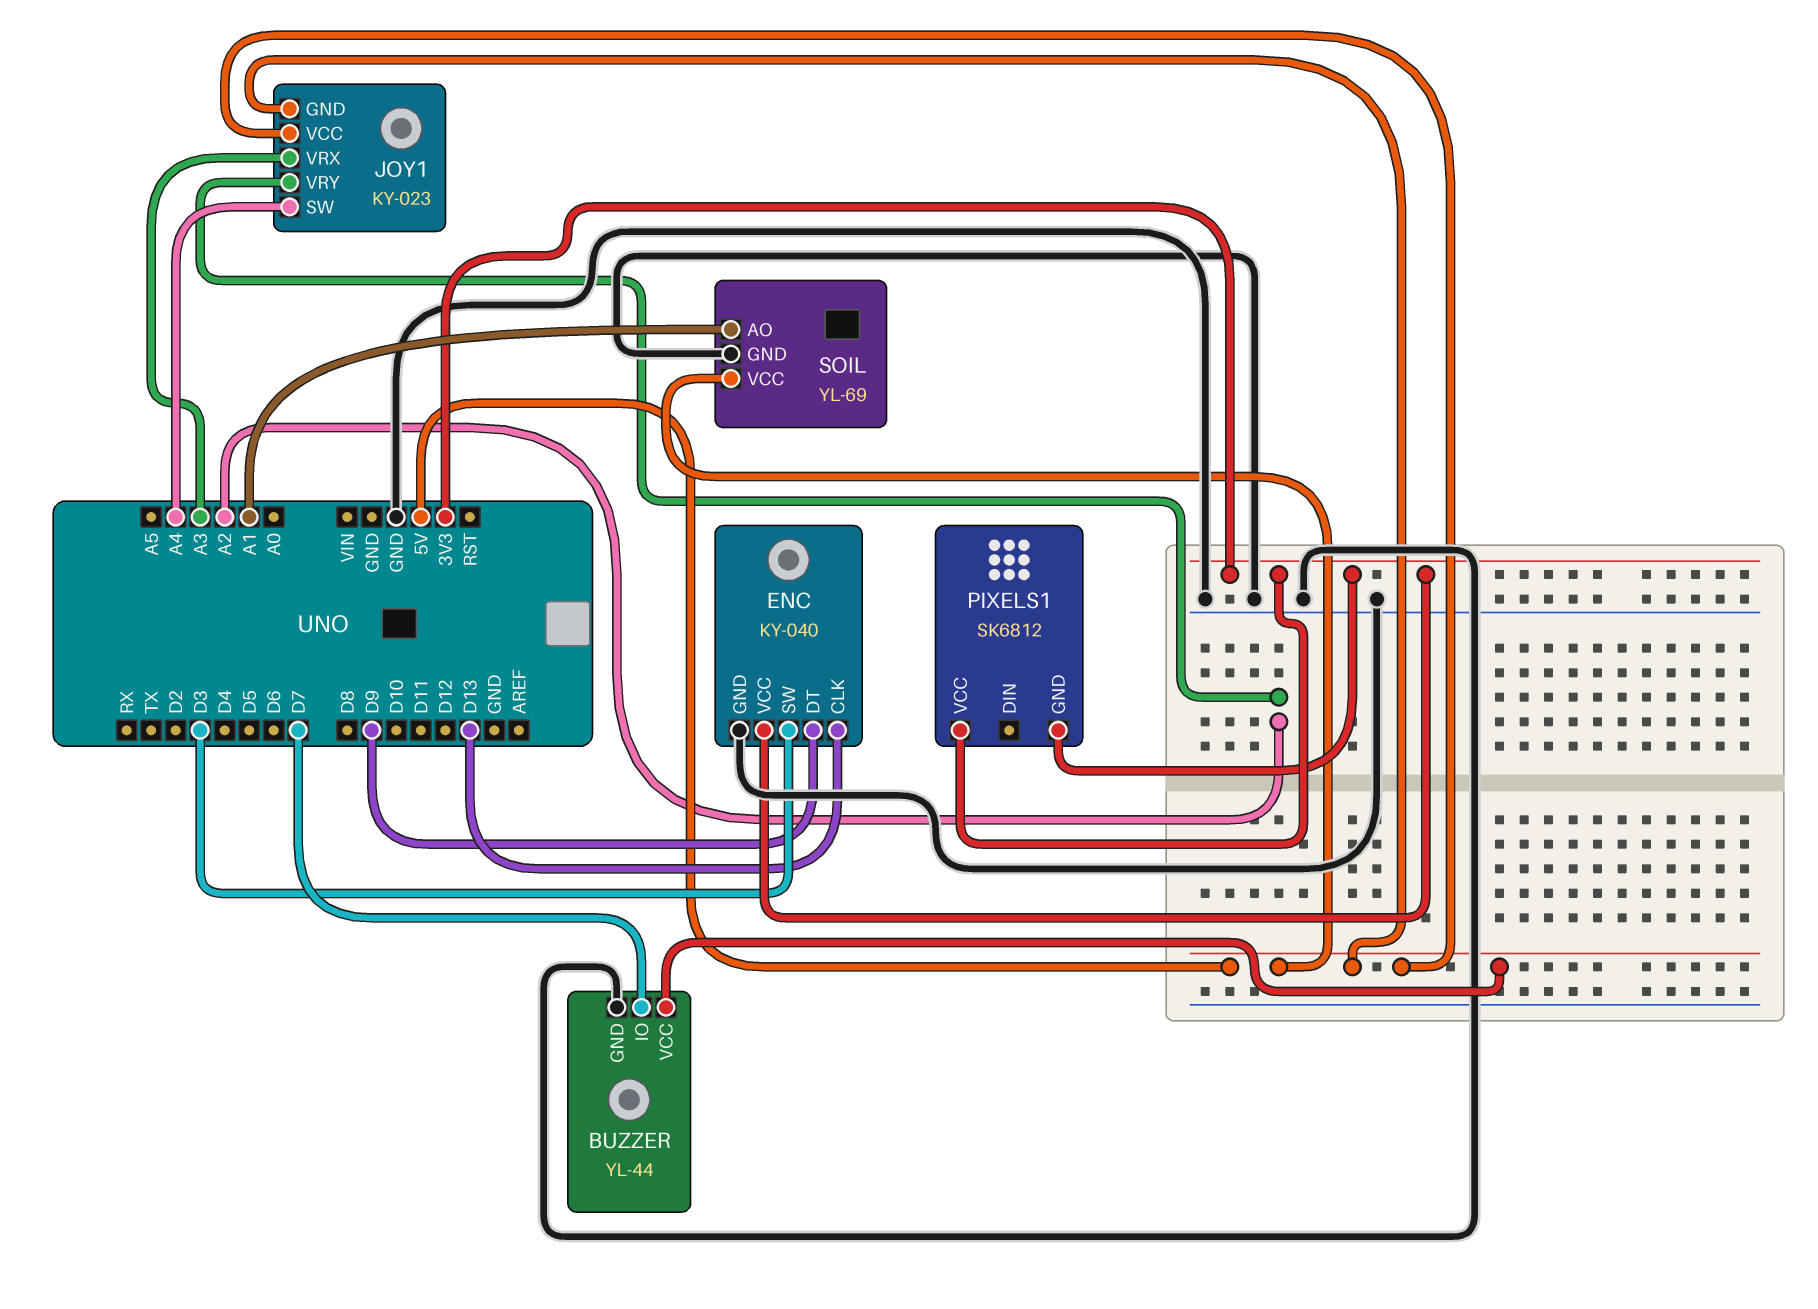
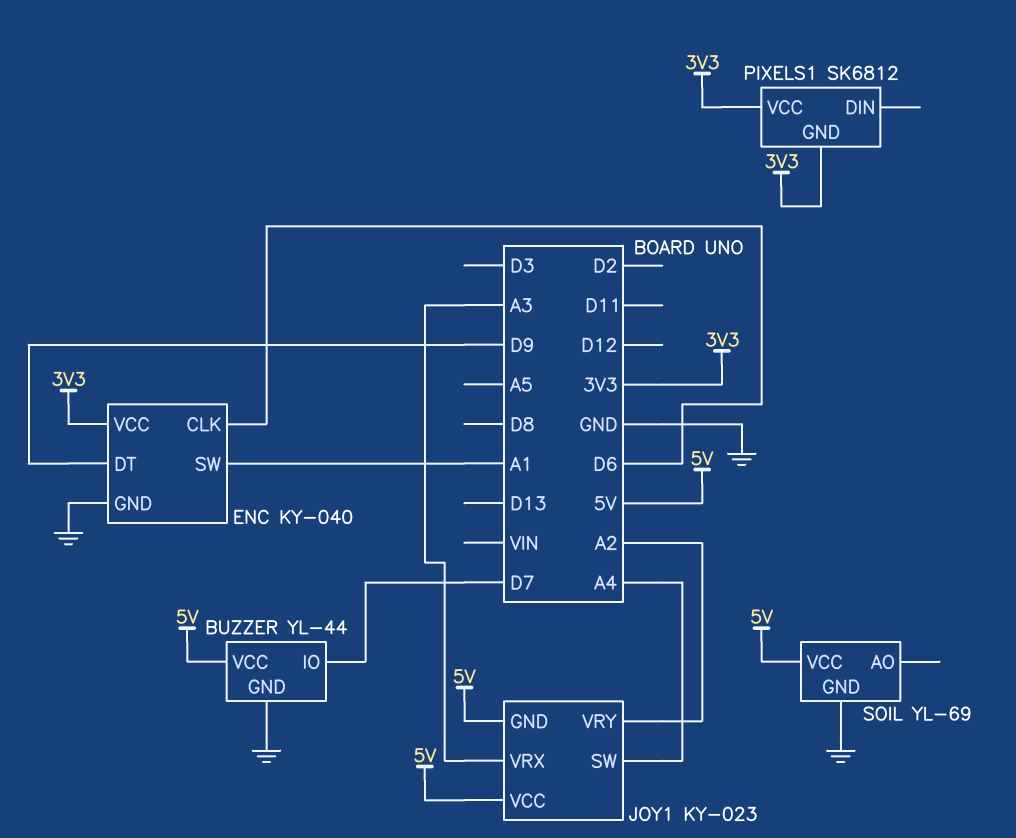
ENC pin CLK: D13 -> D6
ENC pin SW: D3 -> A1
SOIL pin AO: A1 -> none

